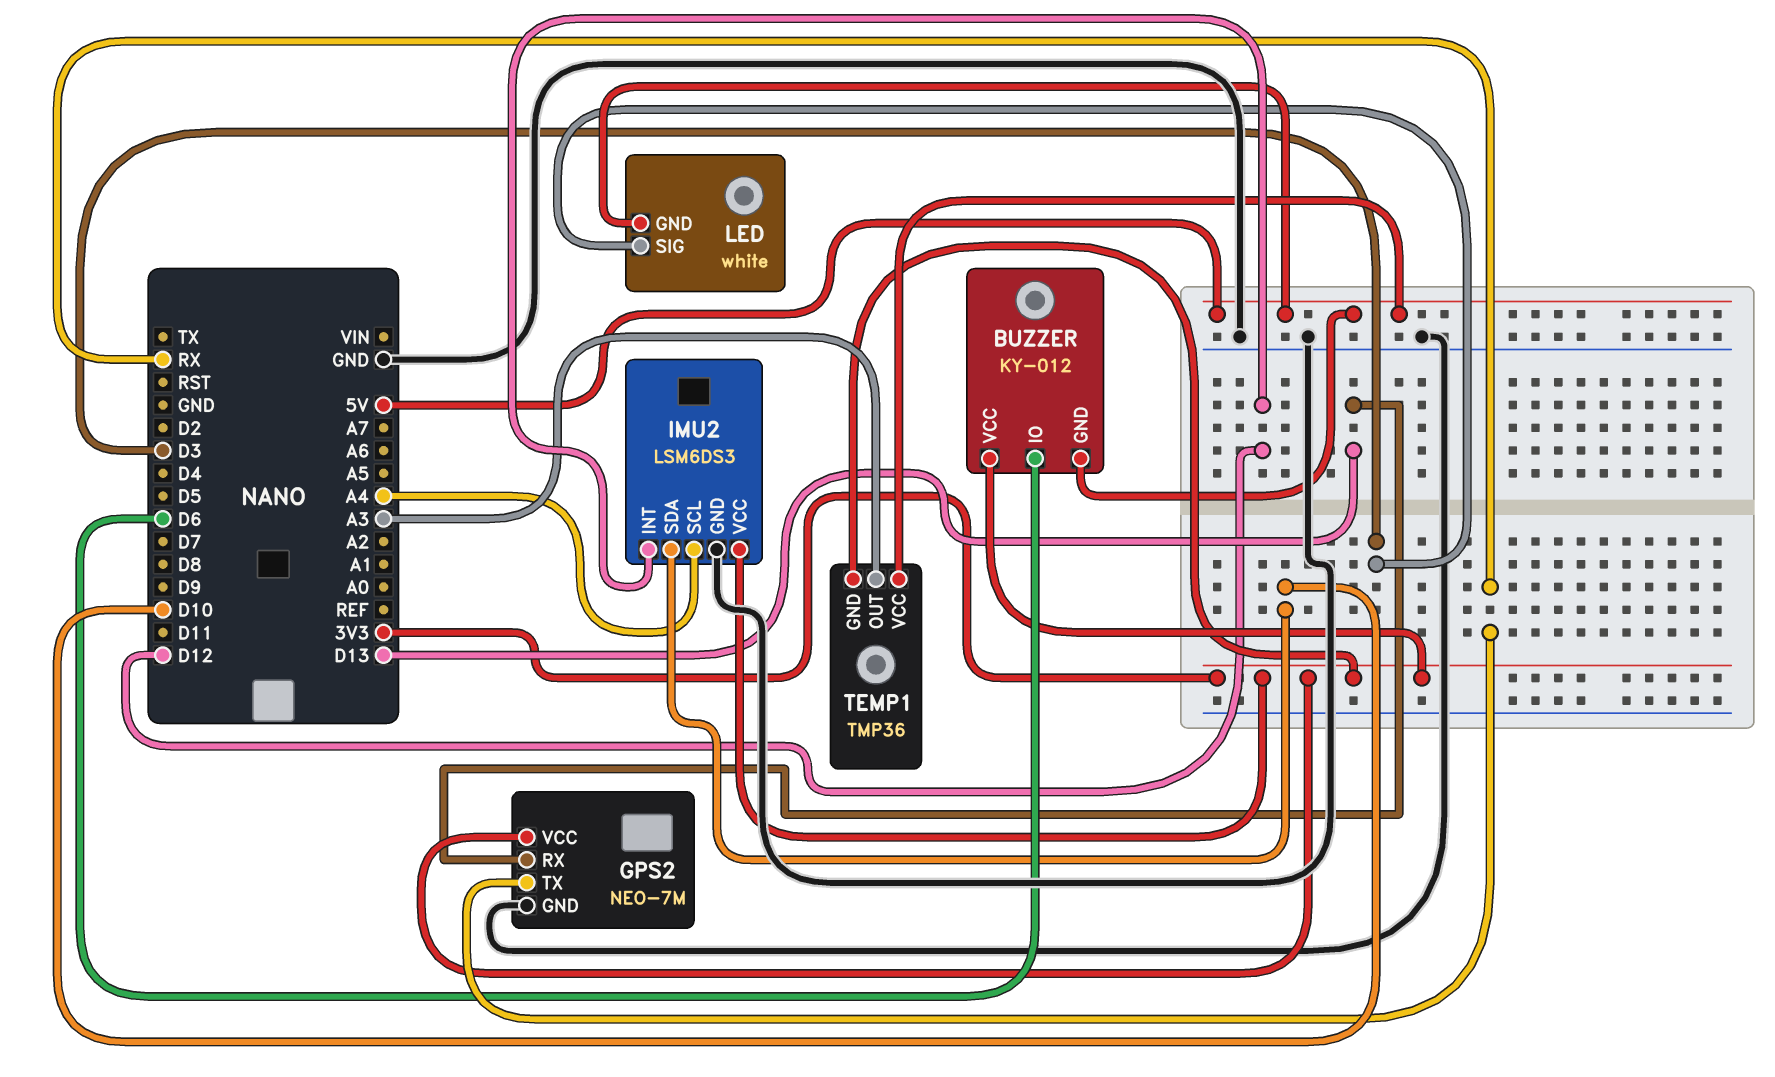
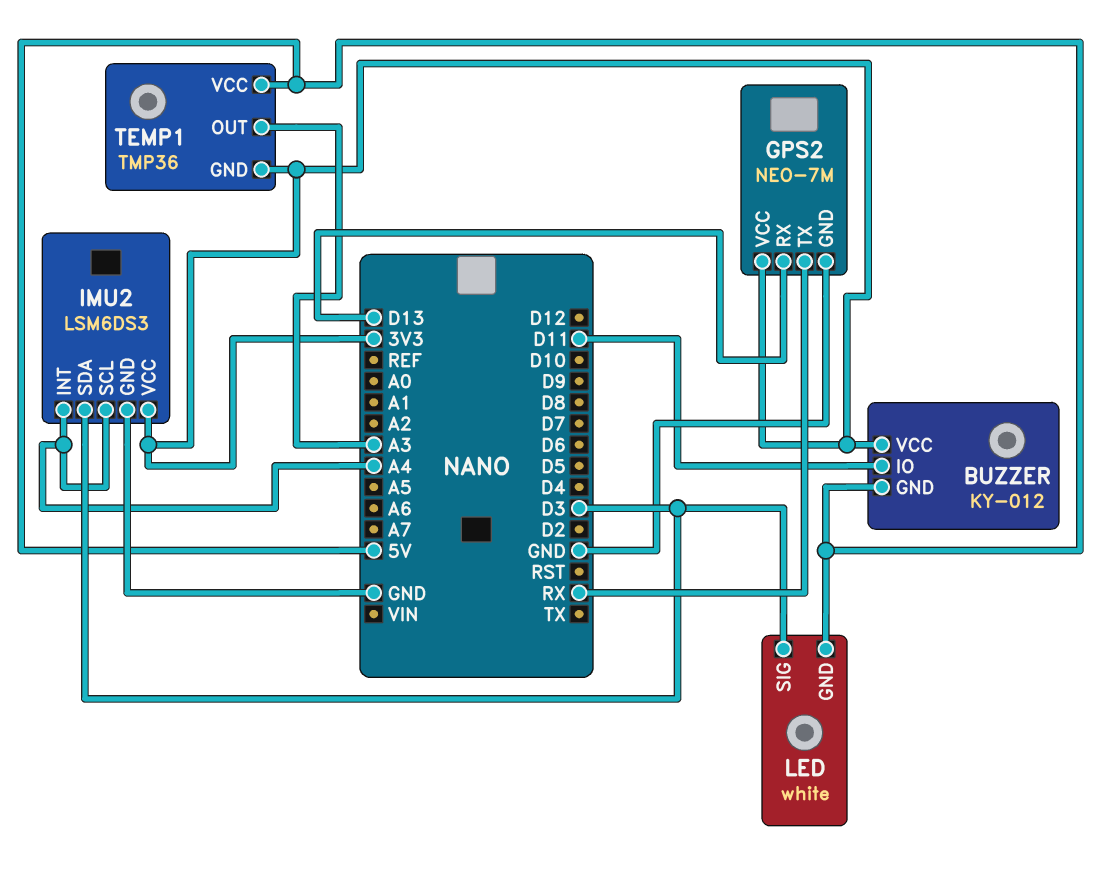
BUZZER pin IO: D6 -> D11
IMU2 pin INT: D12 -> A4
IMU2 pin SDA: D10 -> D3

